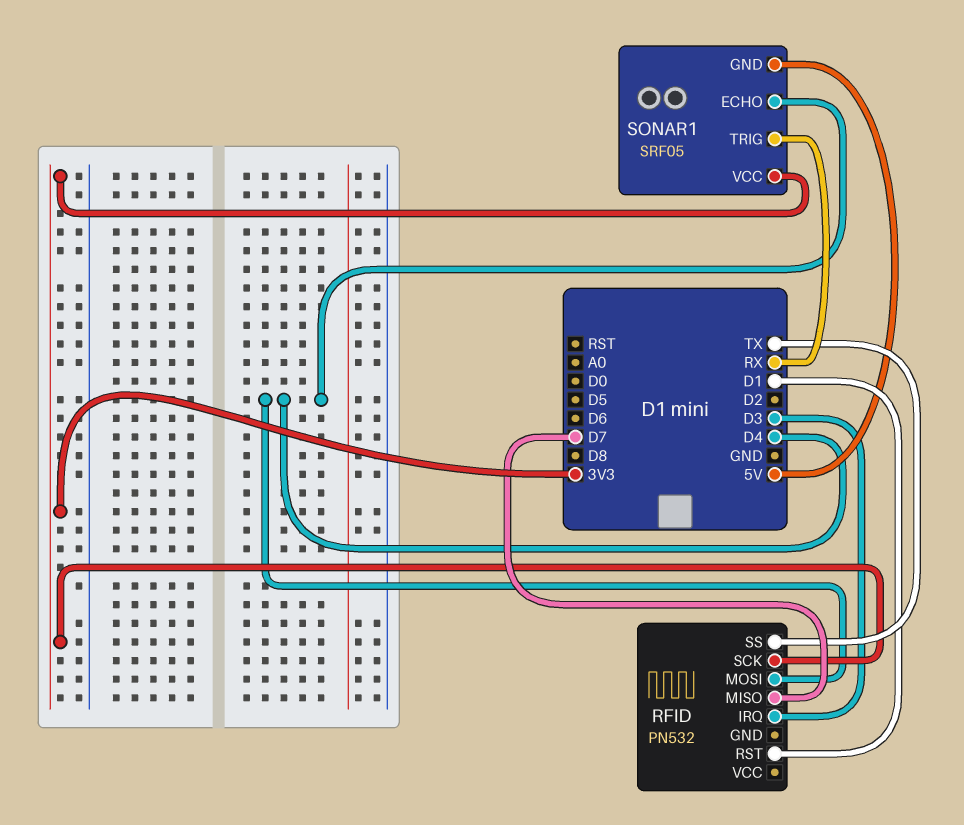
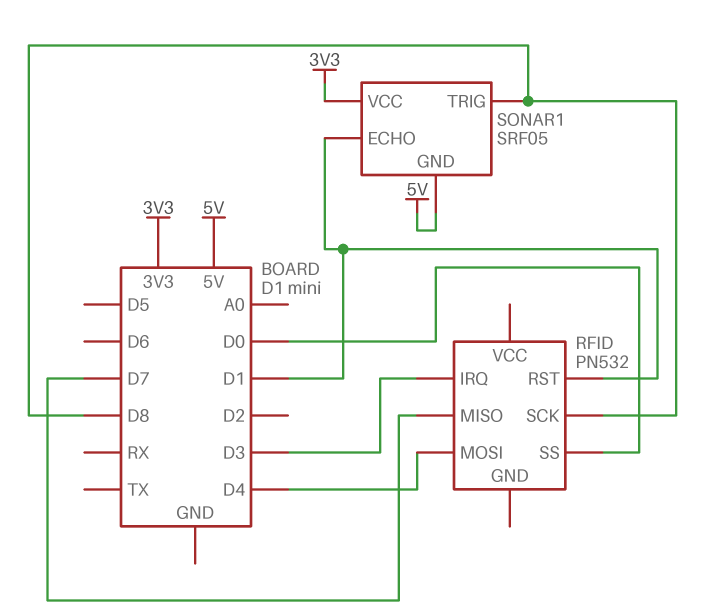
RFID pin SCK: 3V3 -> D8
RFID pin SS: TX -> D0
SONAR1 pin ECHO: D4 -> D1
SONAR1 pin TRIG: RX -> D8

